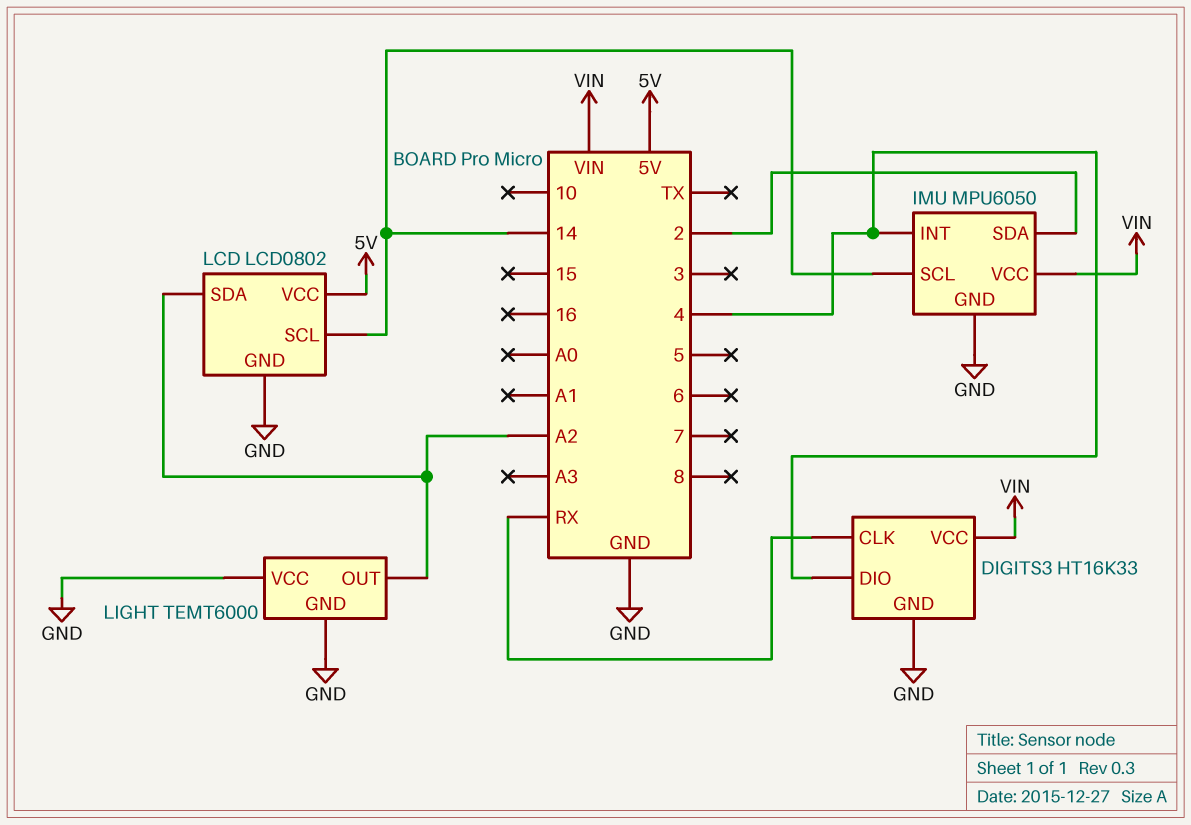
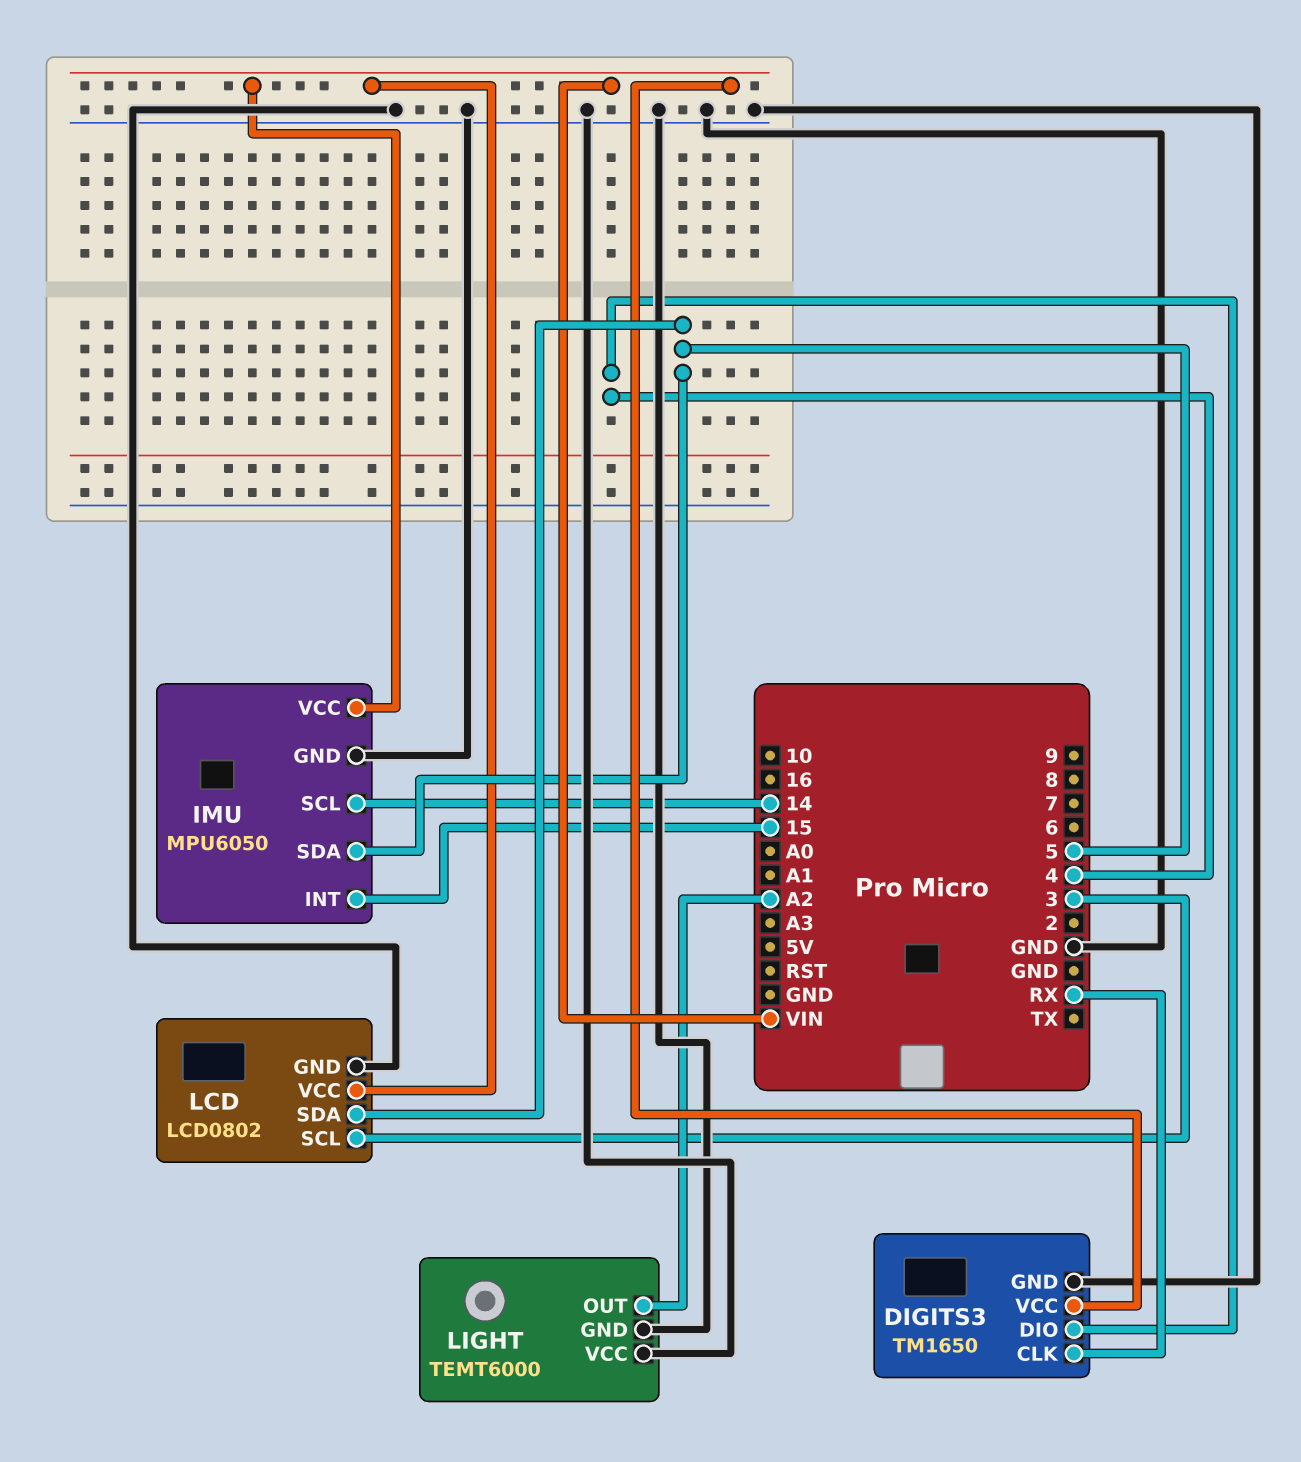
DIGITS3: HT16K33 -> TM1650
IMU pin INT: 4 -> 15
IMU pin SDA: 2 -> 5
LCD pin SCL: 14 -> 3
LCD pin SDA: A2 -> 5
LCD pin VCC: 5V -> VIN

